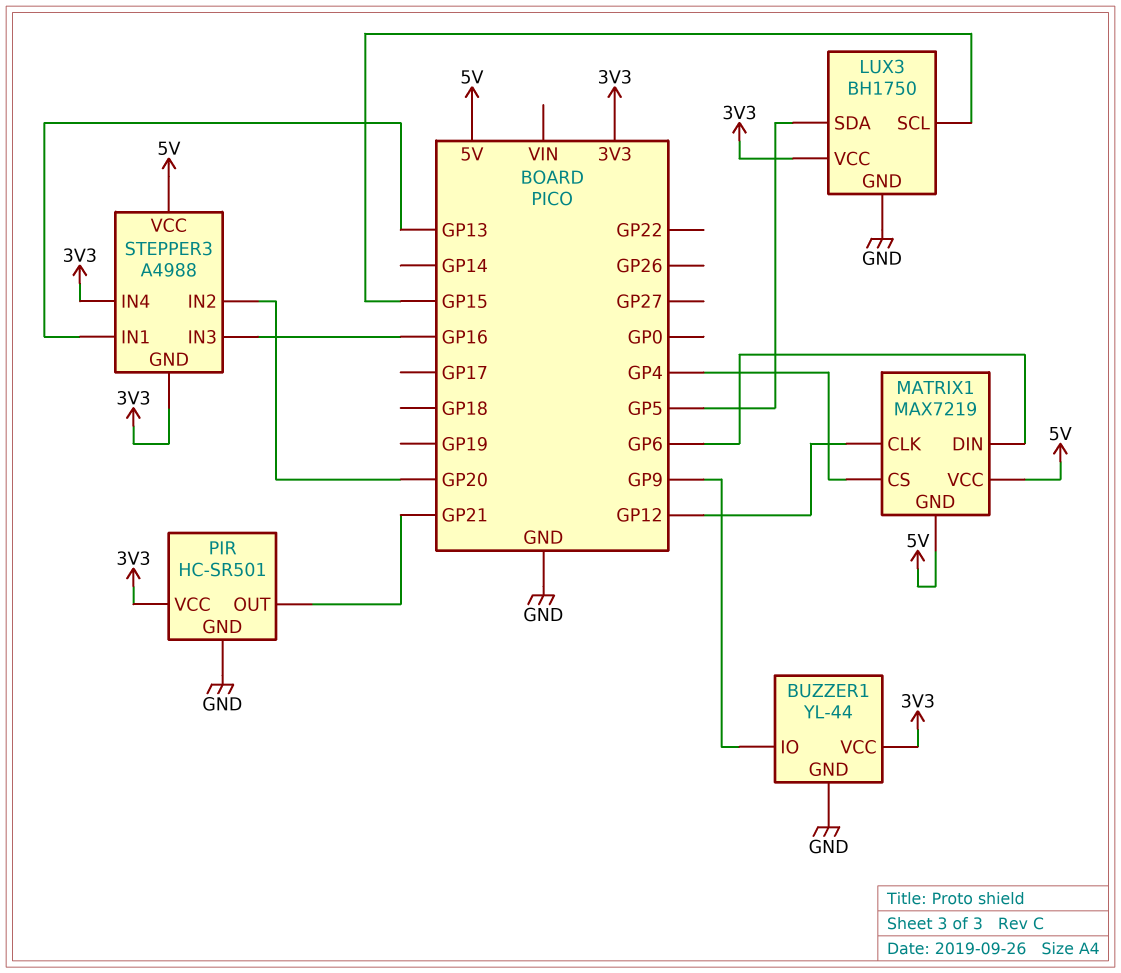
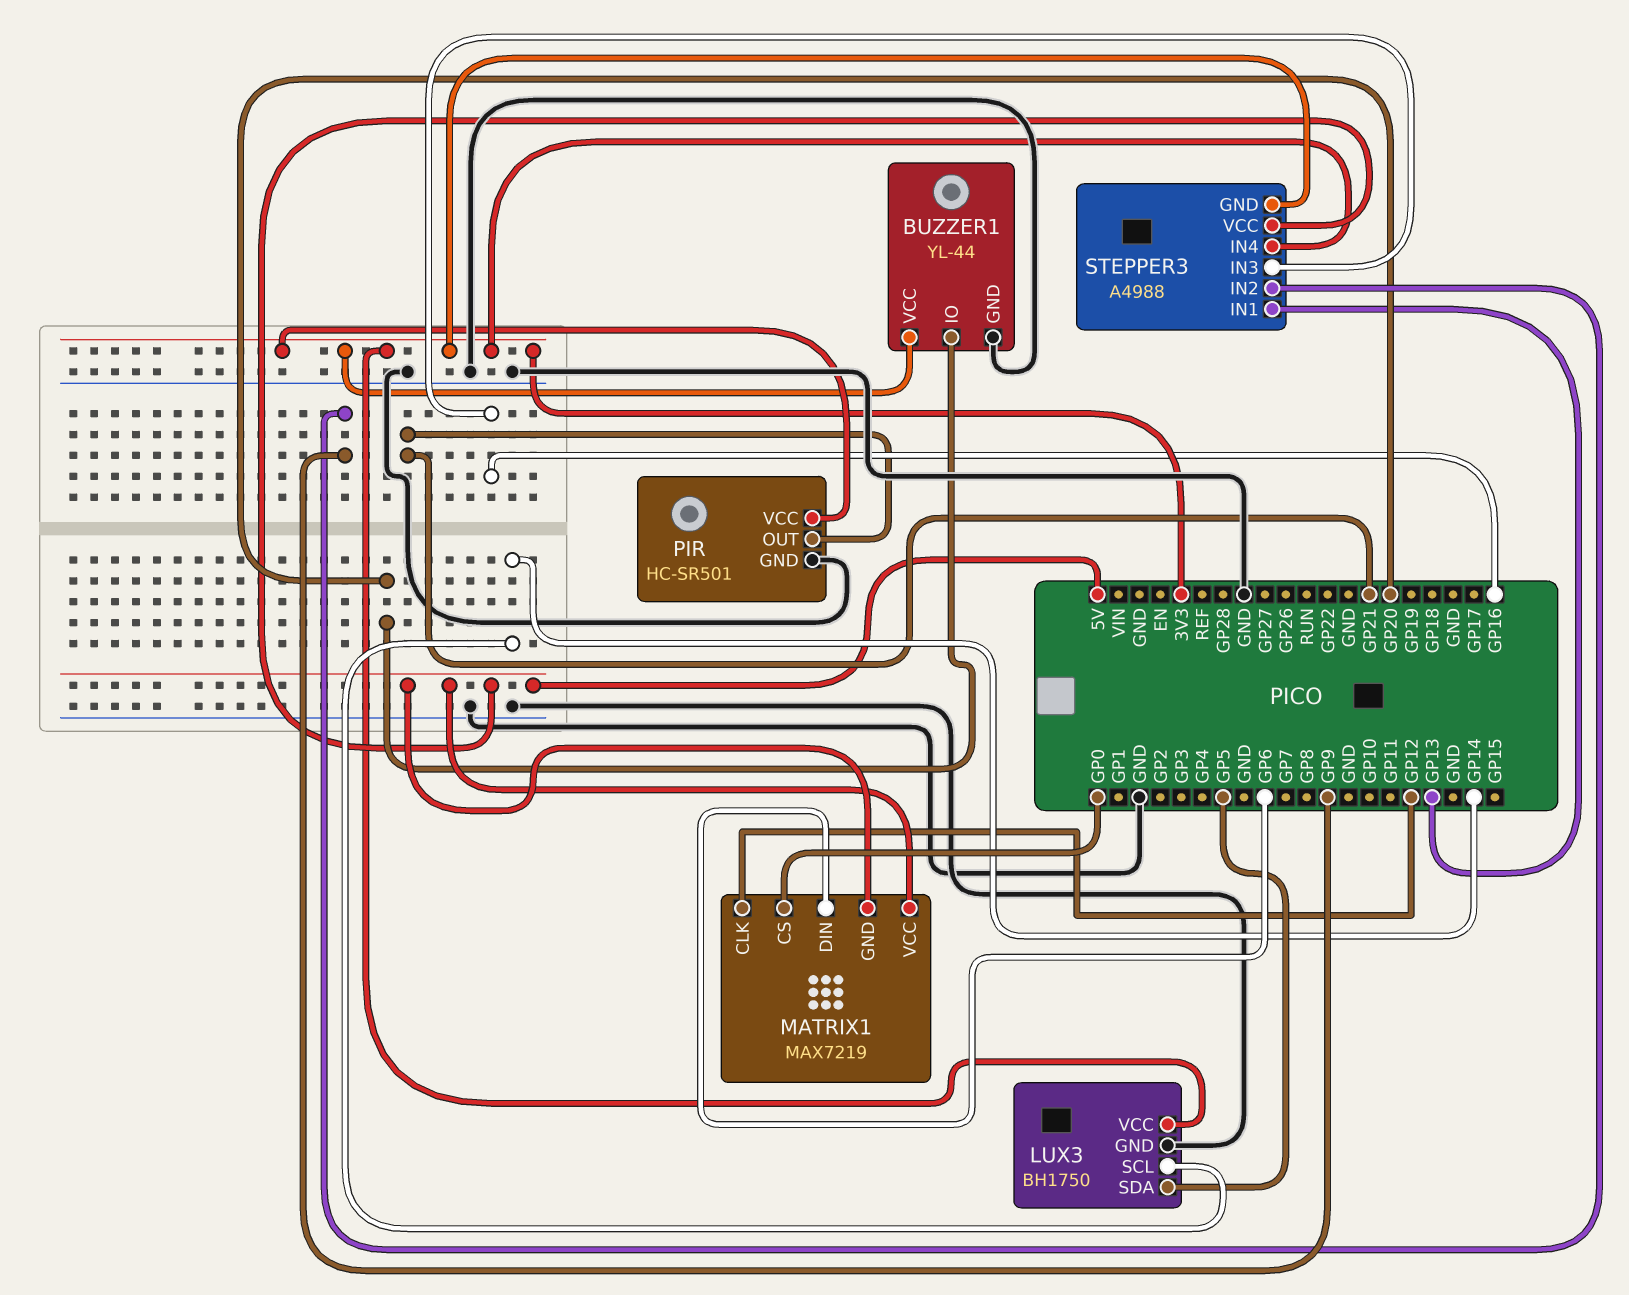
BUZZER1 pin IO: GP9 -> GP20
LUX3 pin SCL: GP15 -> GP14
MATRIX1 pin CS: GP4 -> GP0
STEPPER3 pin IN2: GP20 -> GP9

